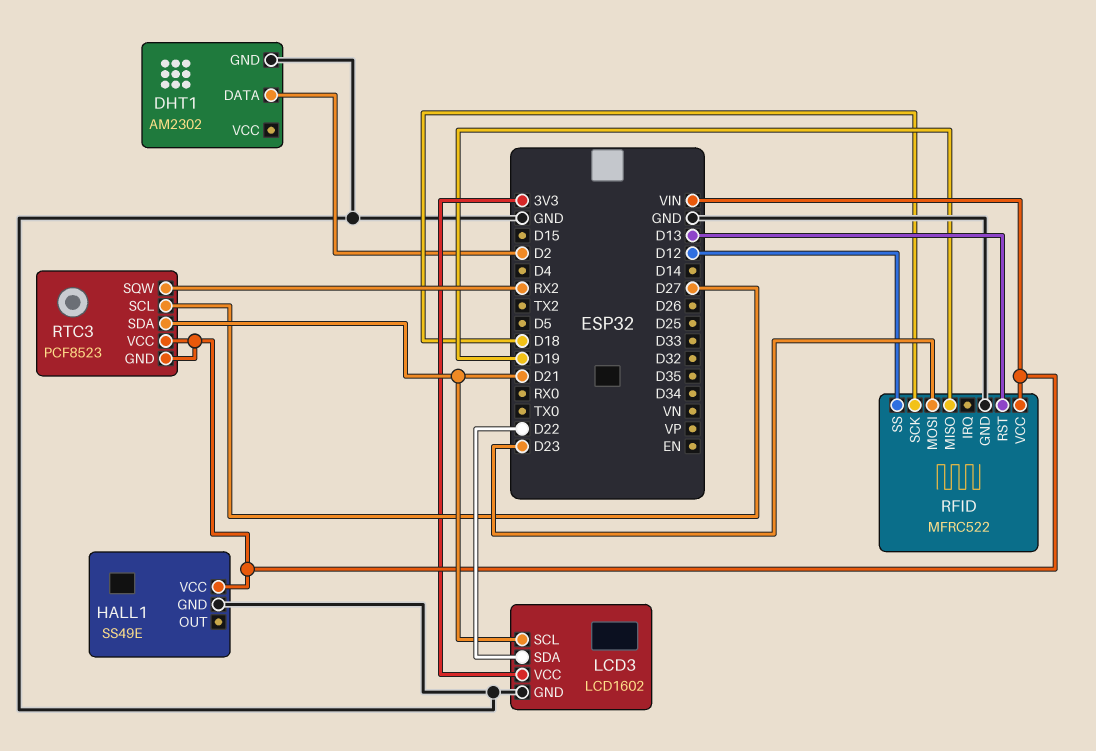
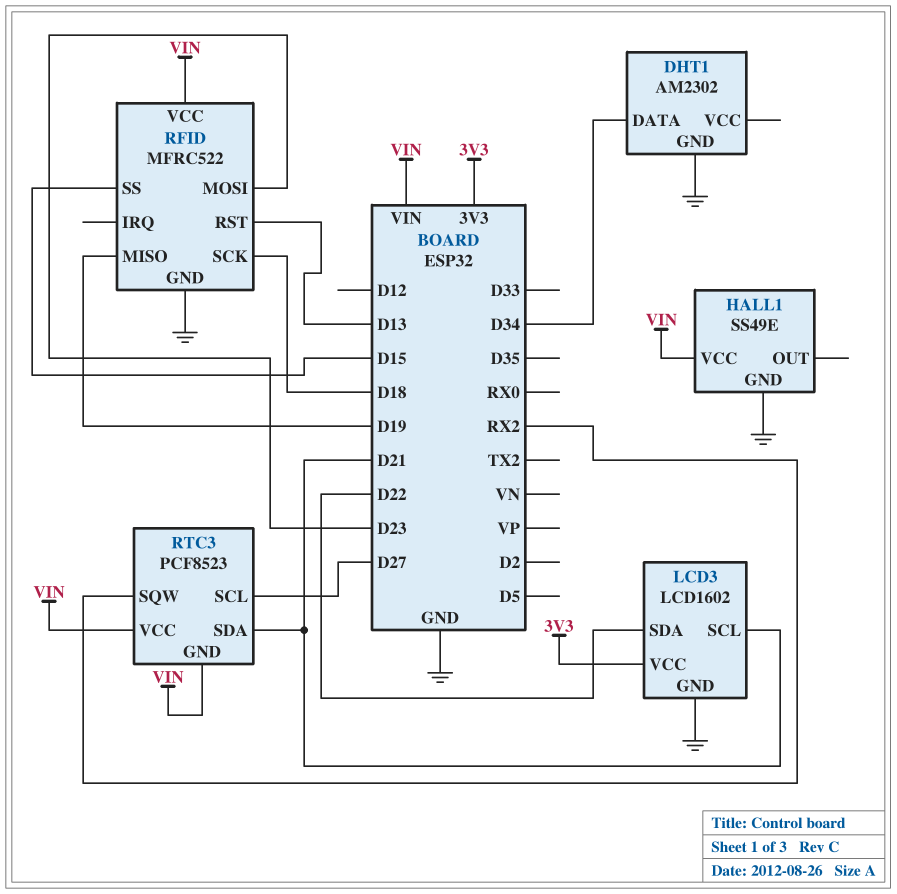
DHT1 pin DATA: D2 -> D34
RFID pin SS: D12 -> D15

